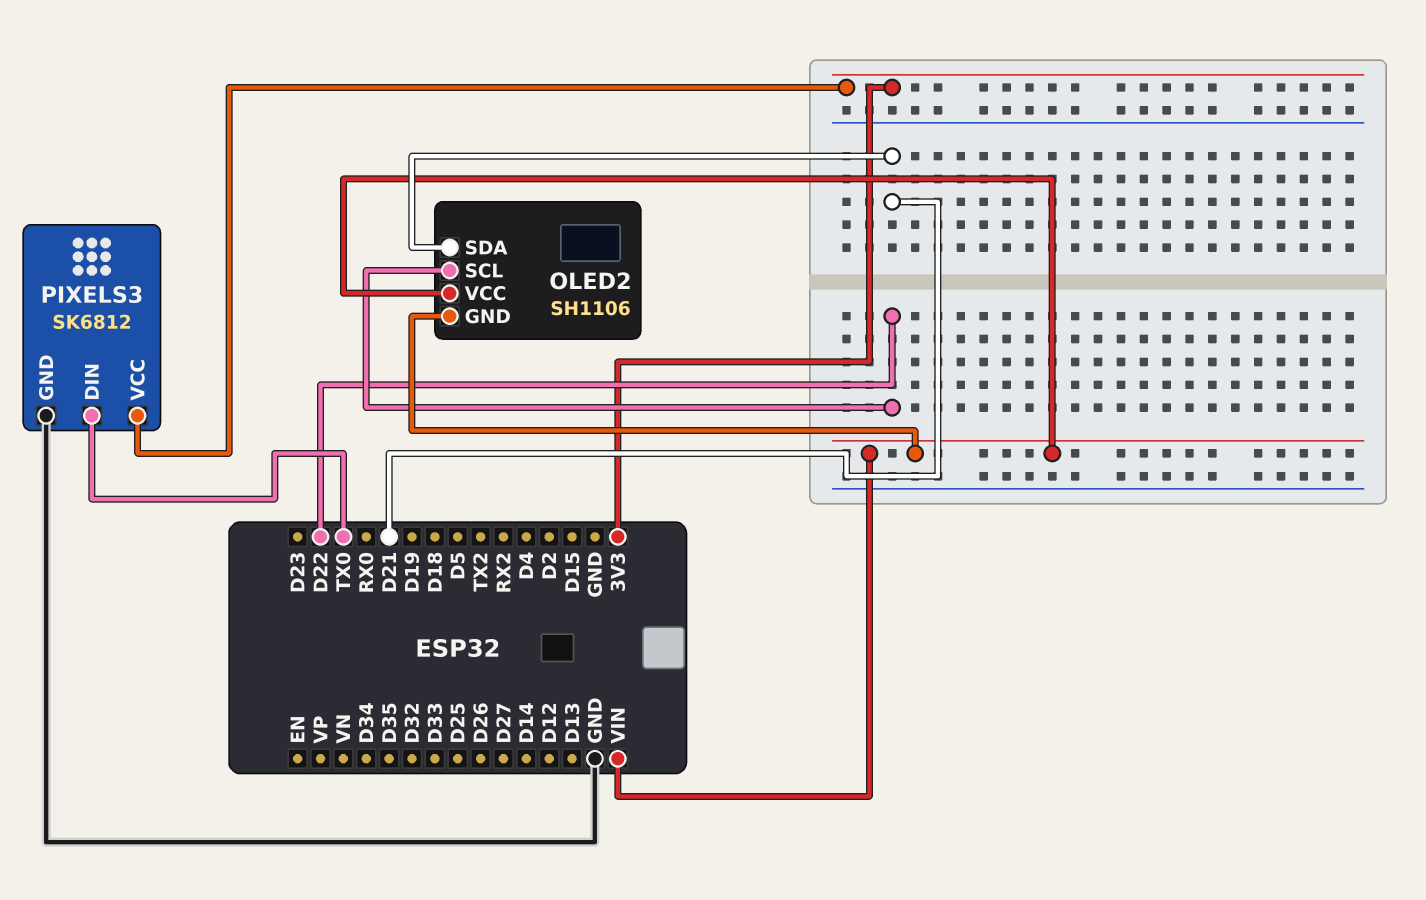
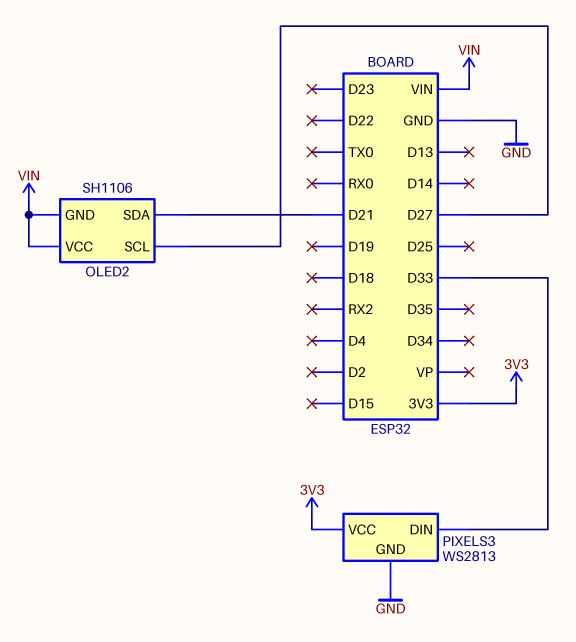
OLED2 pin SCL: D22 -> D27
PIXELS3: SK6812 -> WS2813
PIXELS3 pin DIN: TX0 -> D33

